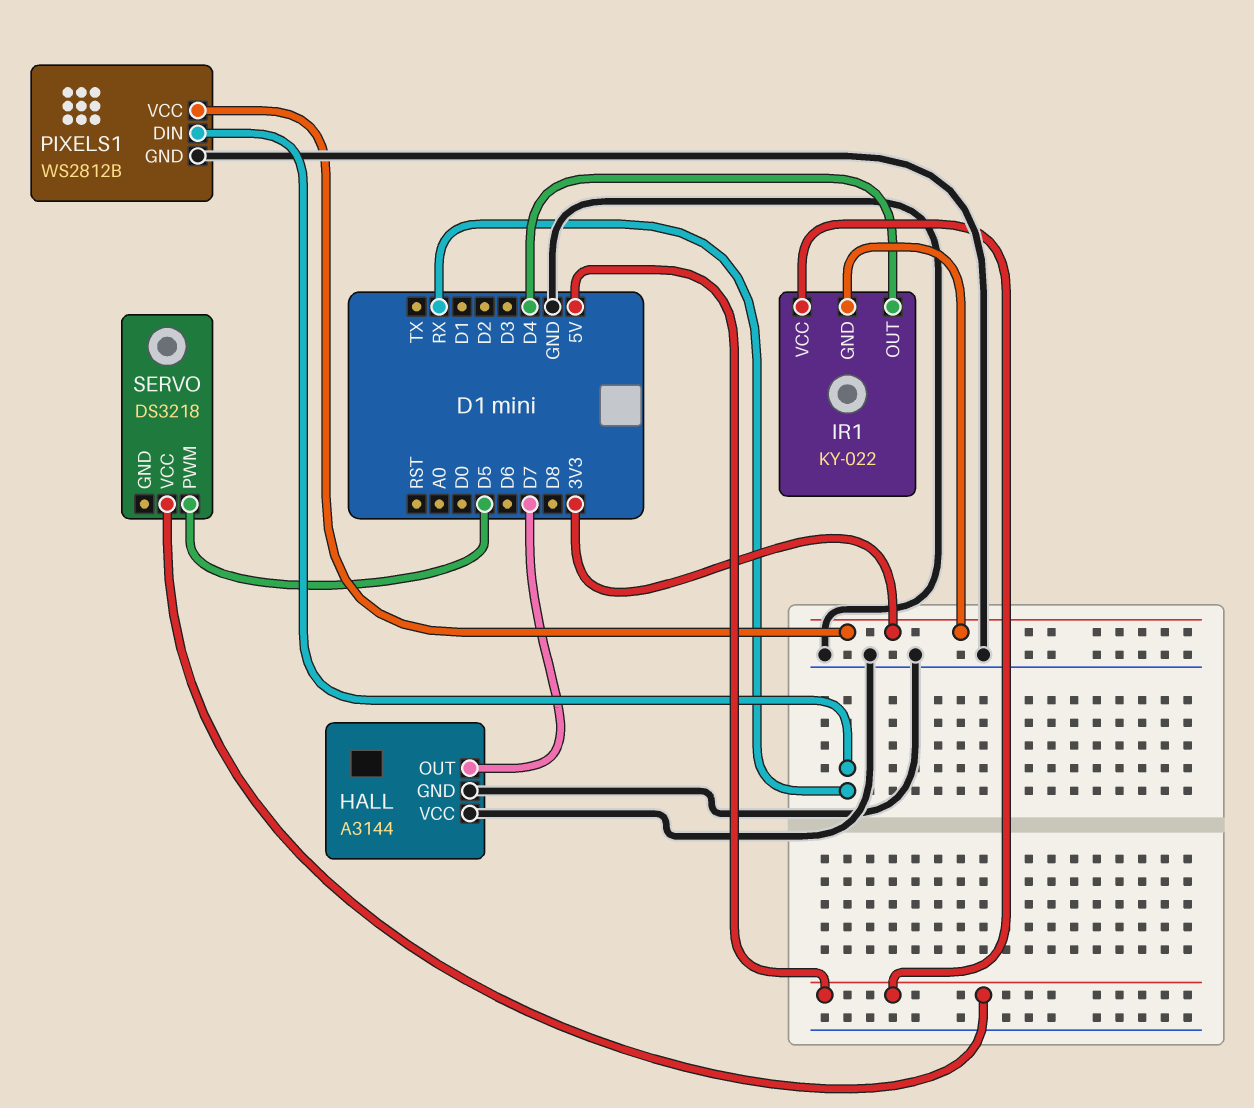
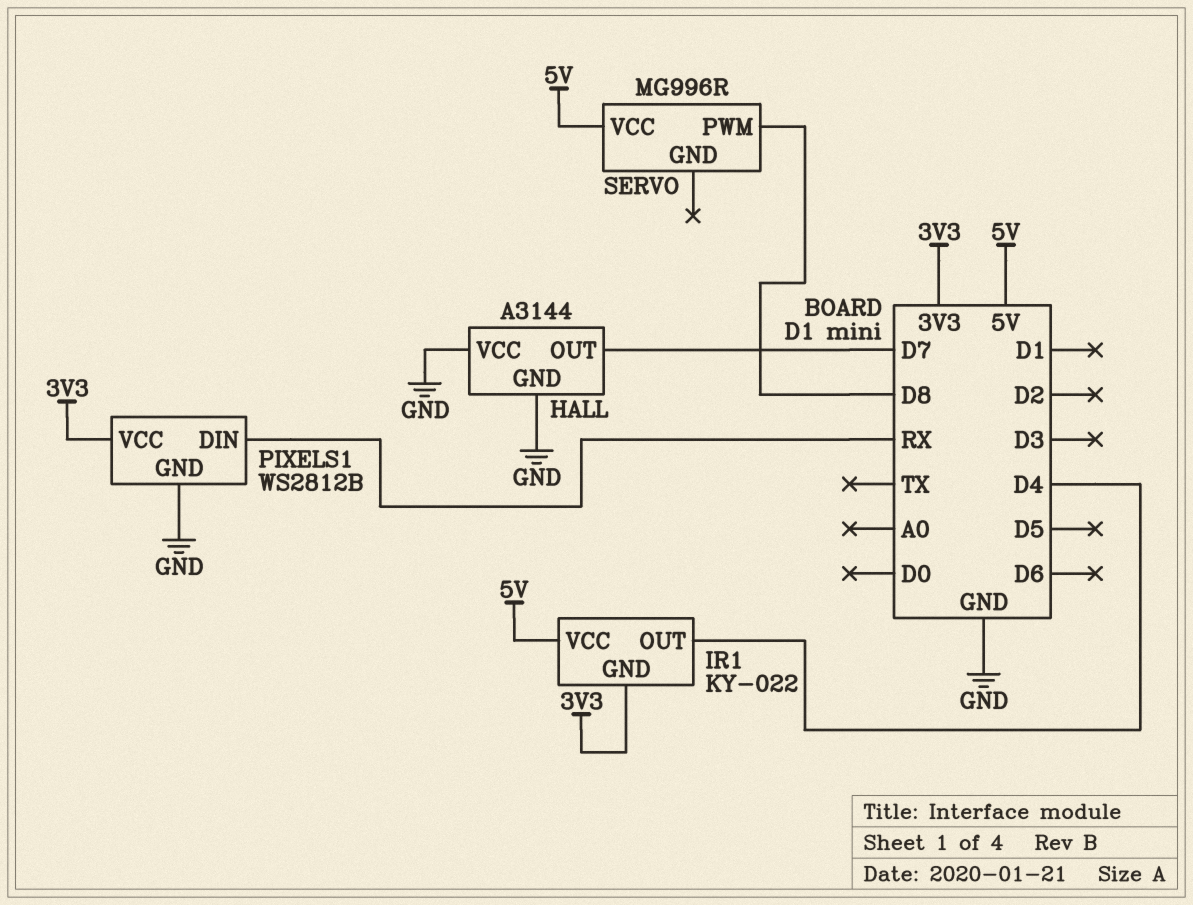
SERVO: DS3218 -> MG996R
SERVO pin PWM: D5 -> D8

